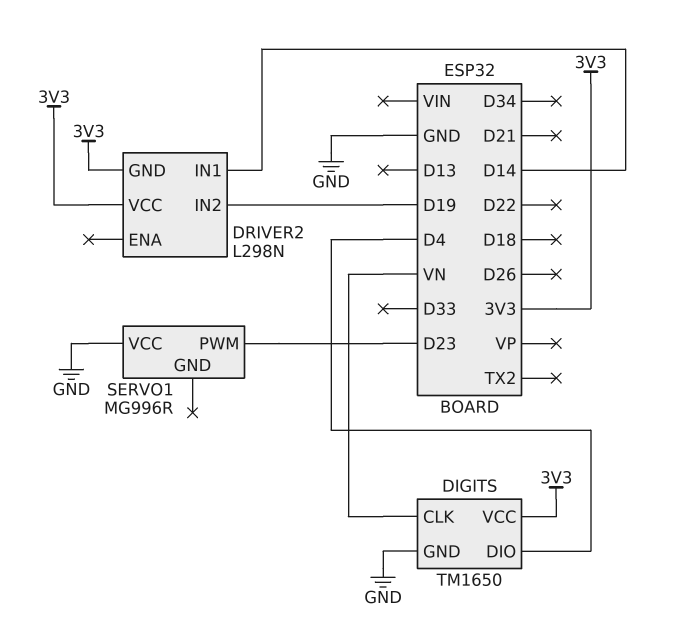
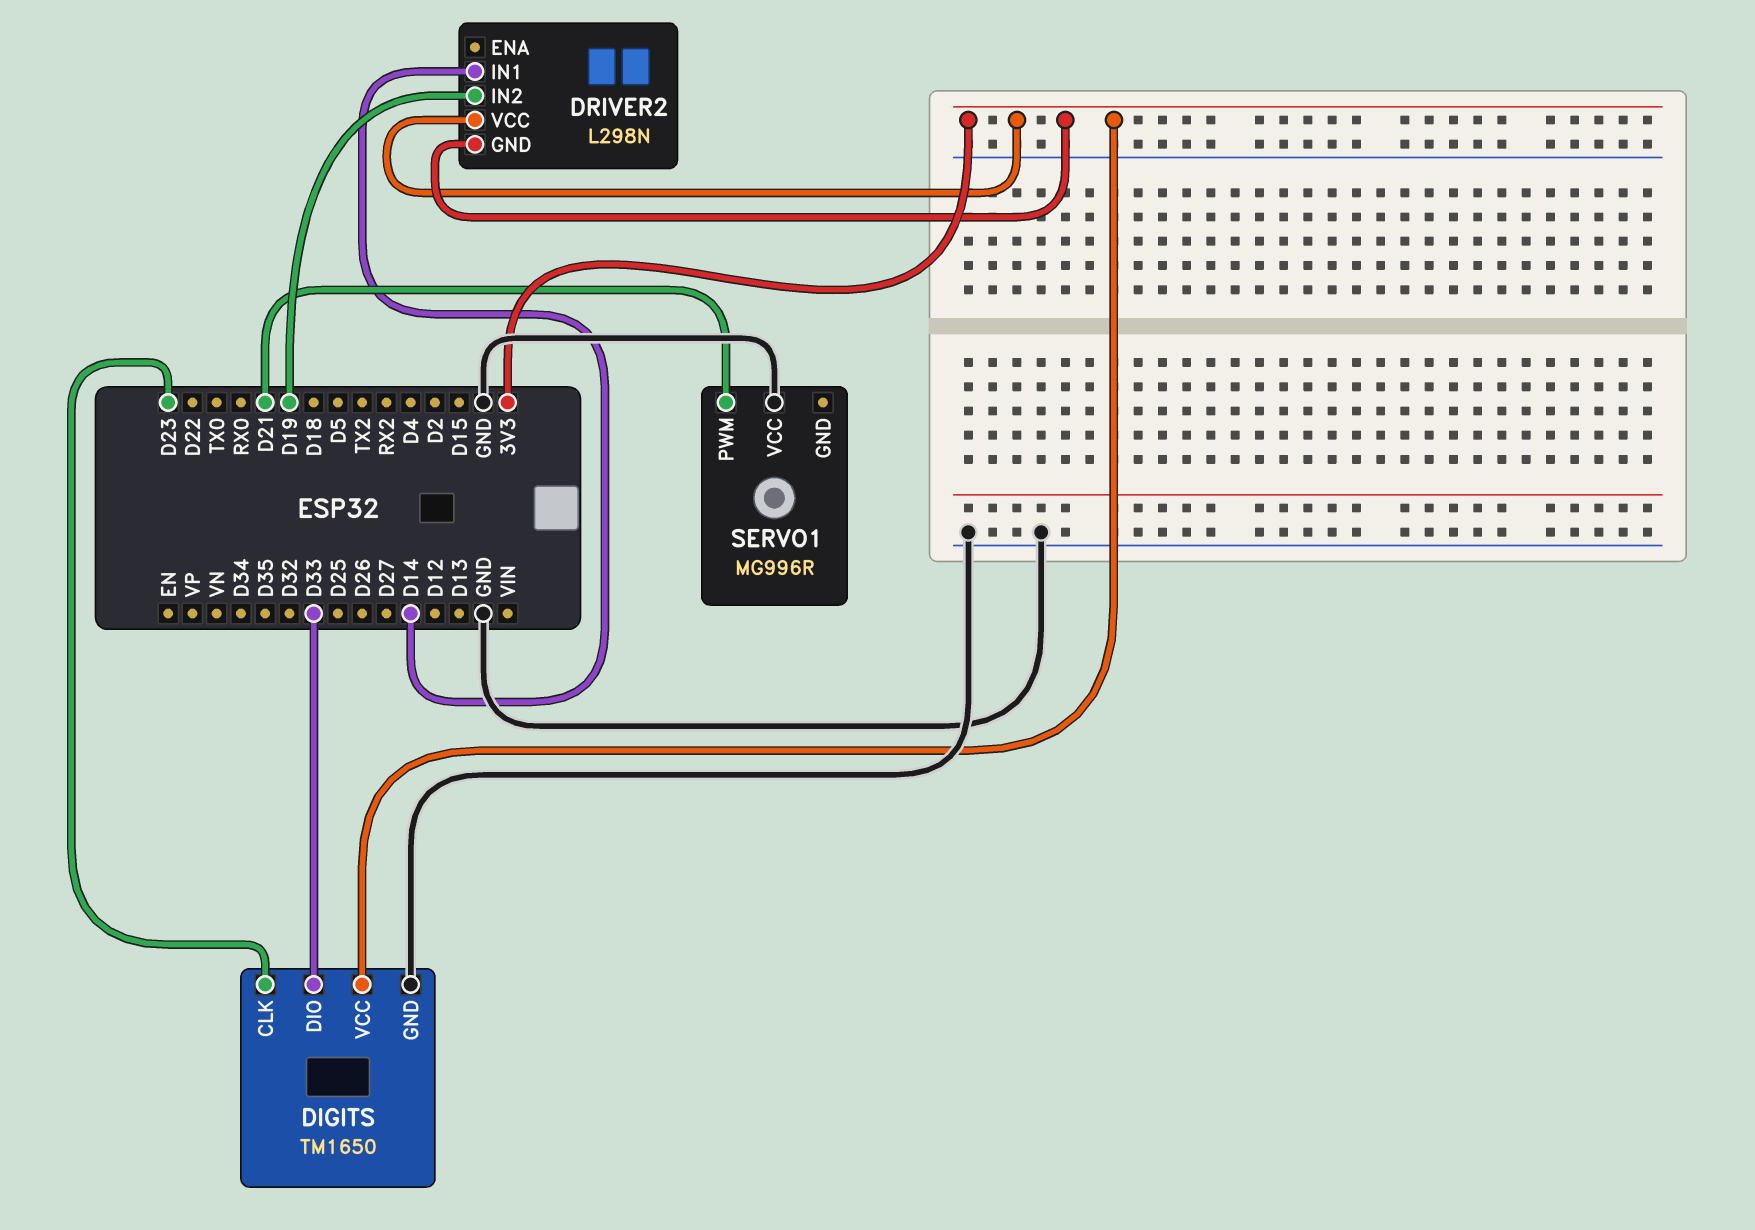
DIGITS pin CLK: VN -> D23
DIGITS pin DIO: D4 -> D33
SERVO1 pin PWM: D23 -> D21

